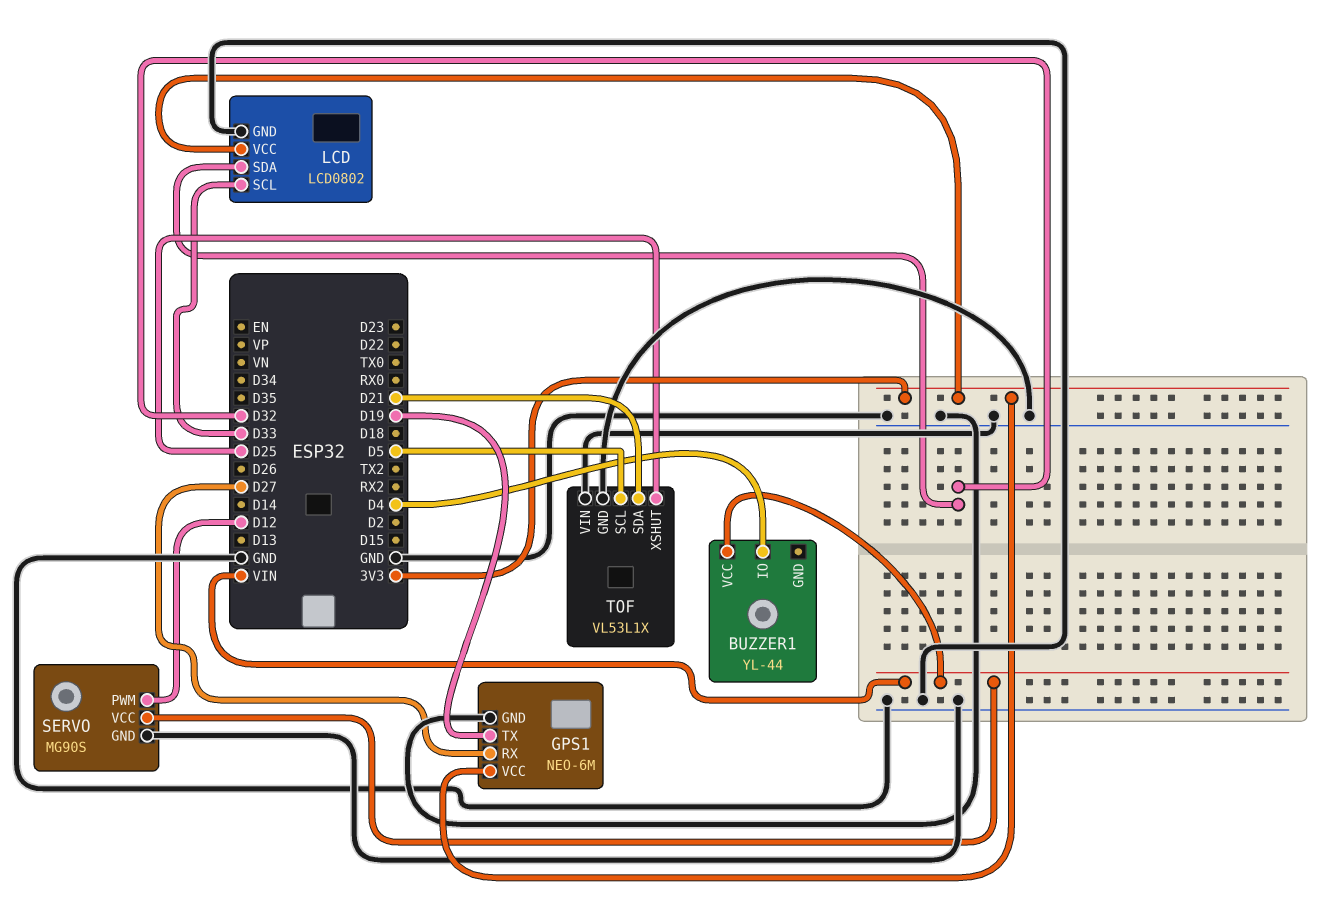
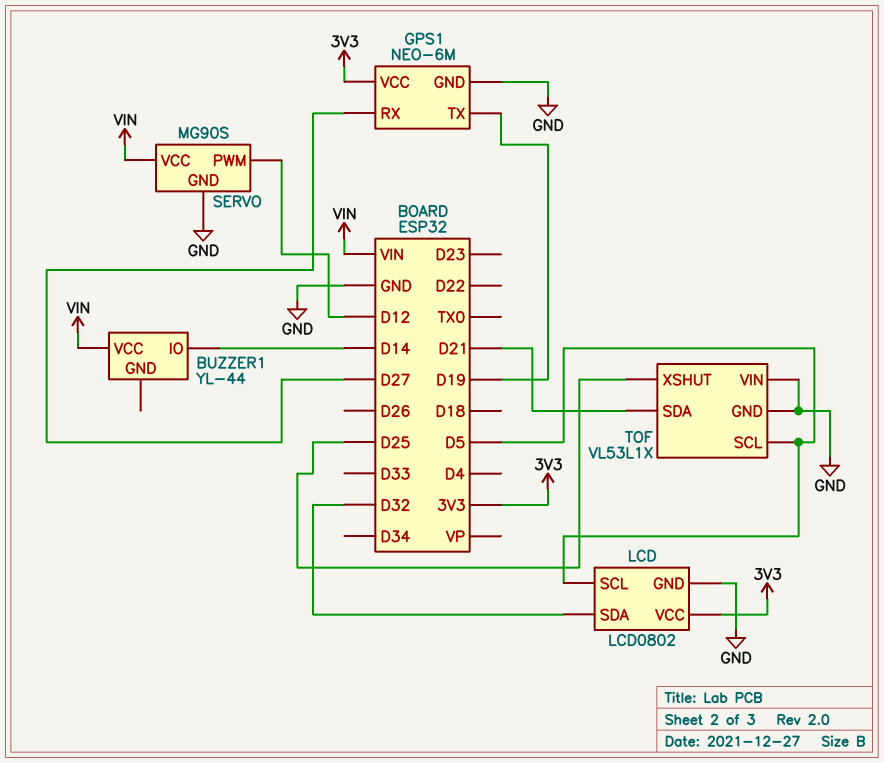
BUZZER1 pin IO: D4 -> D14
LCD pin SCL: D33 -> D5

